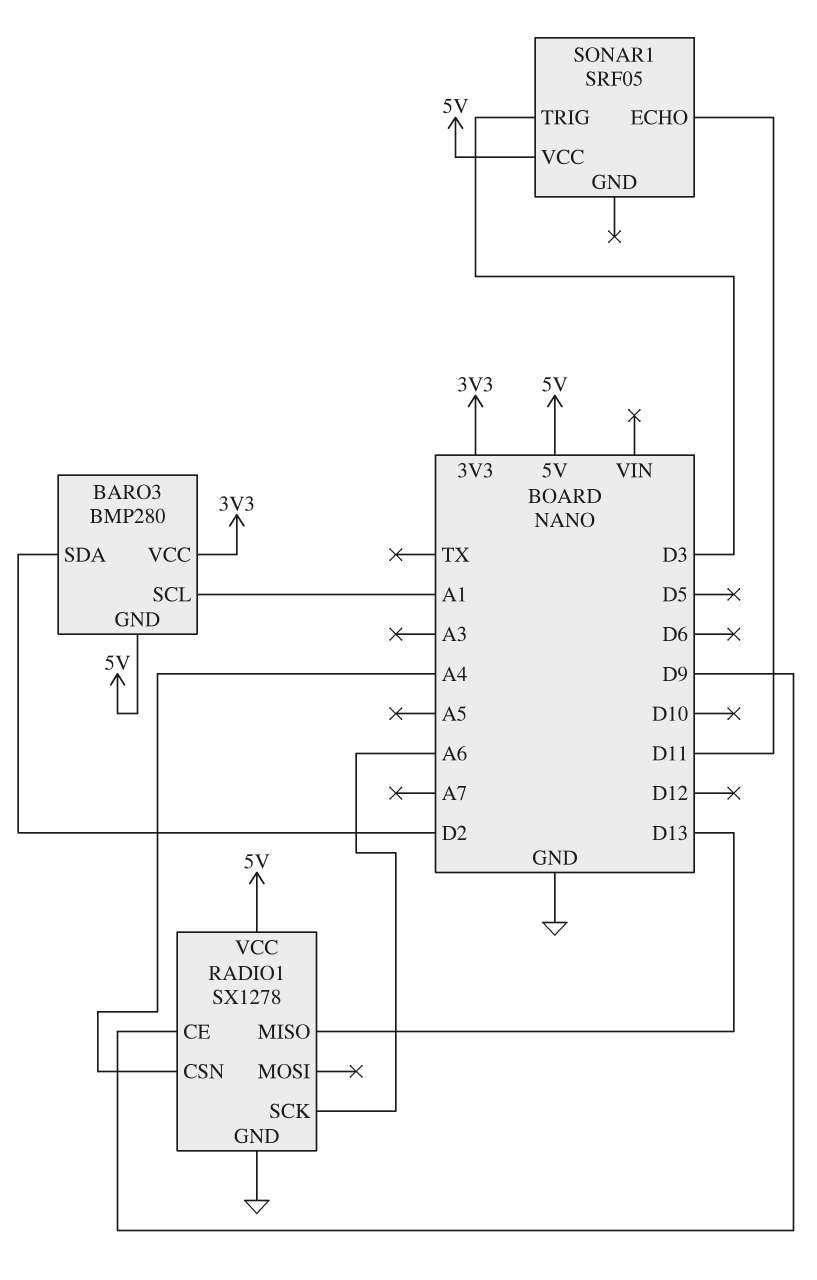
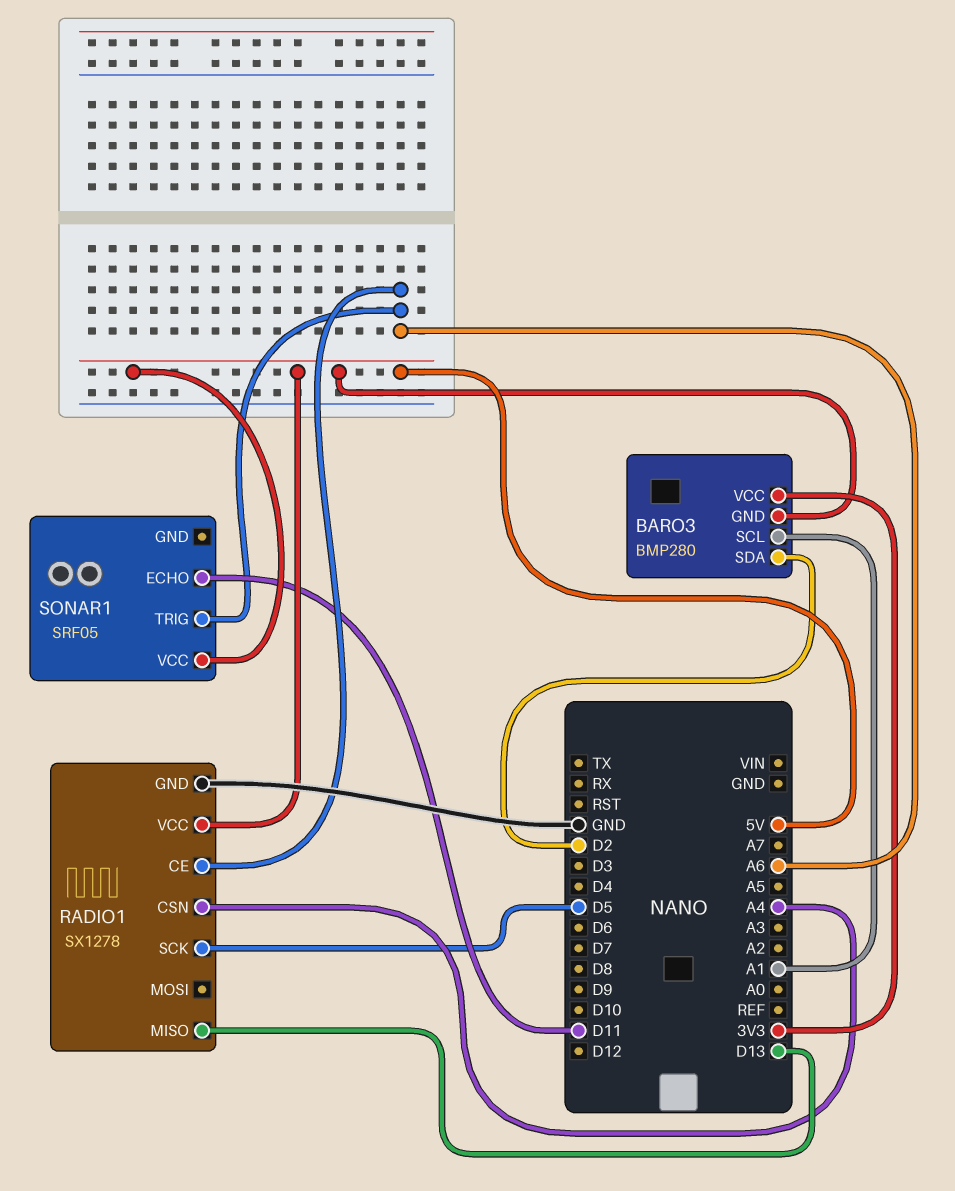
RADIO1 pin CE: D9 -> A6
RADIO1 pin SCK: A6 -> D5
SONAR1 pin TRIG: D3 -> A6

